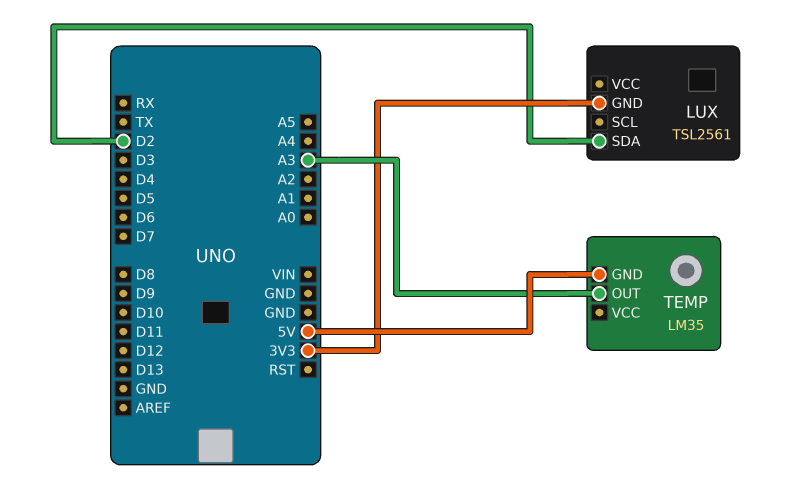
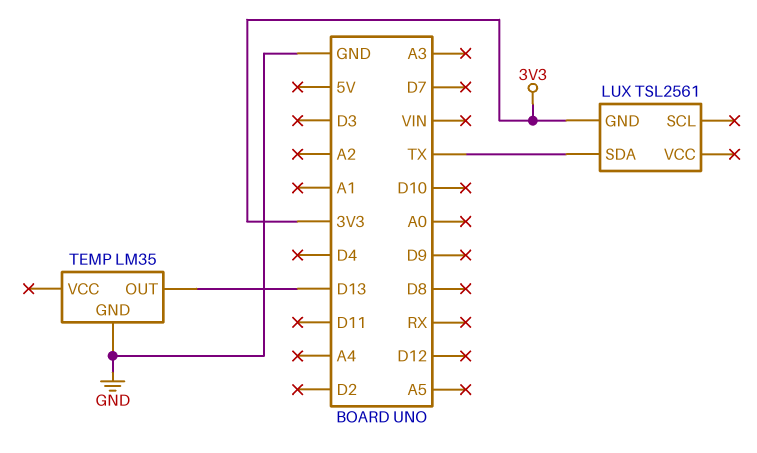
LUX pin SDA: D2 -> TX
TEMP pin GND: 5V -> GND
TEMP pin OUT: A3 -> D13

